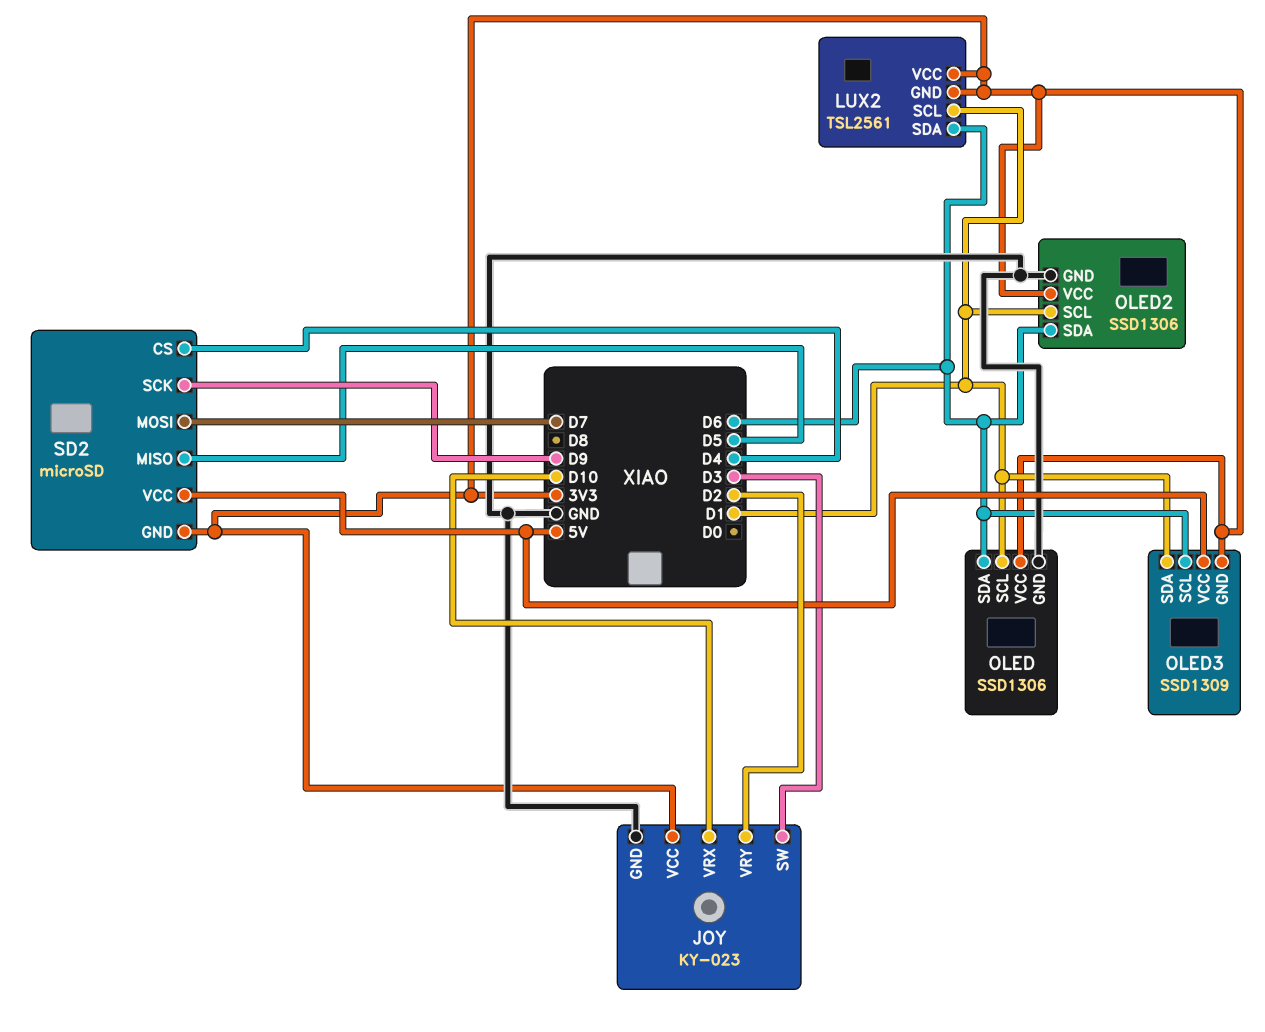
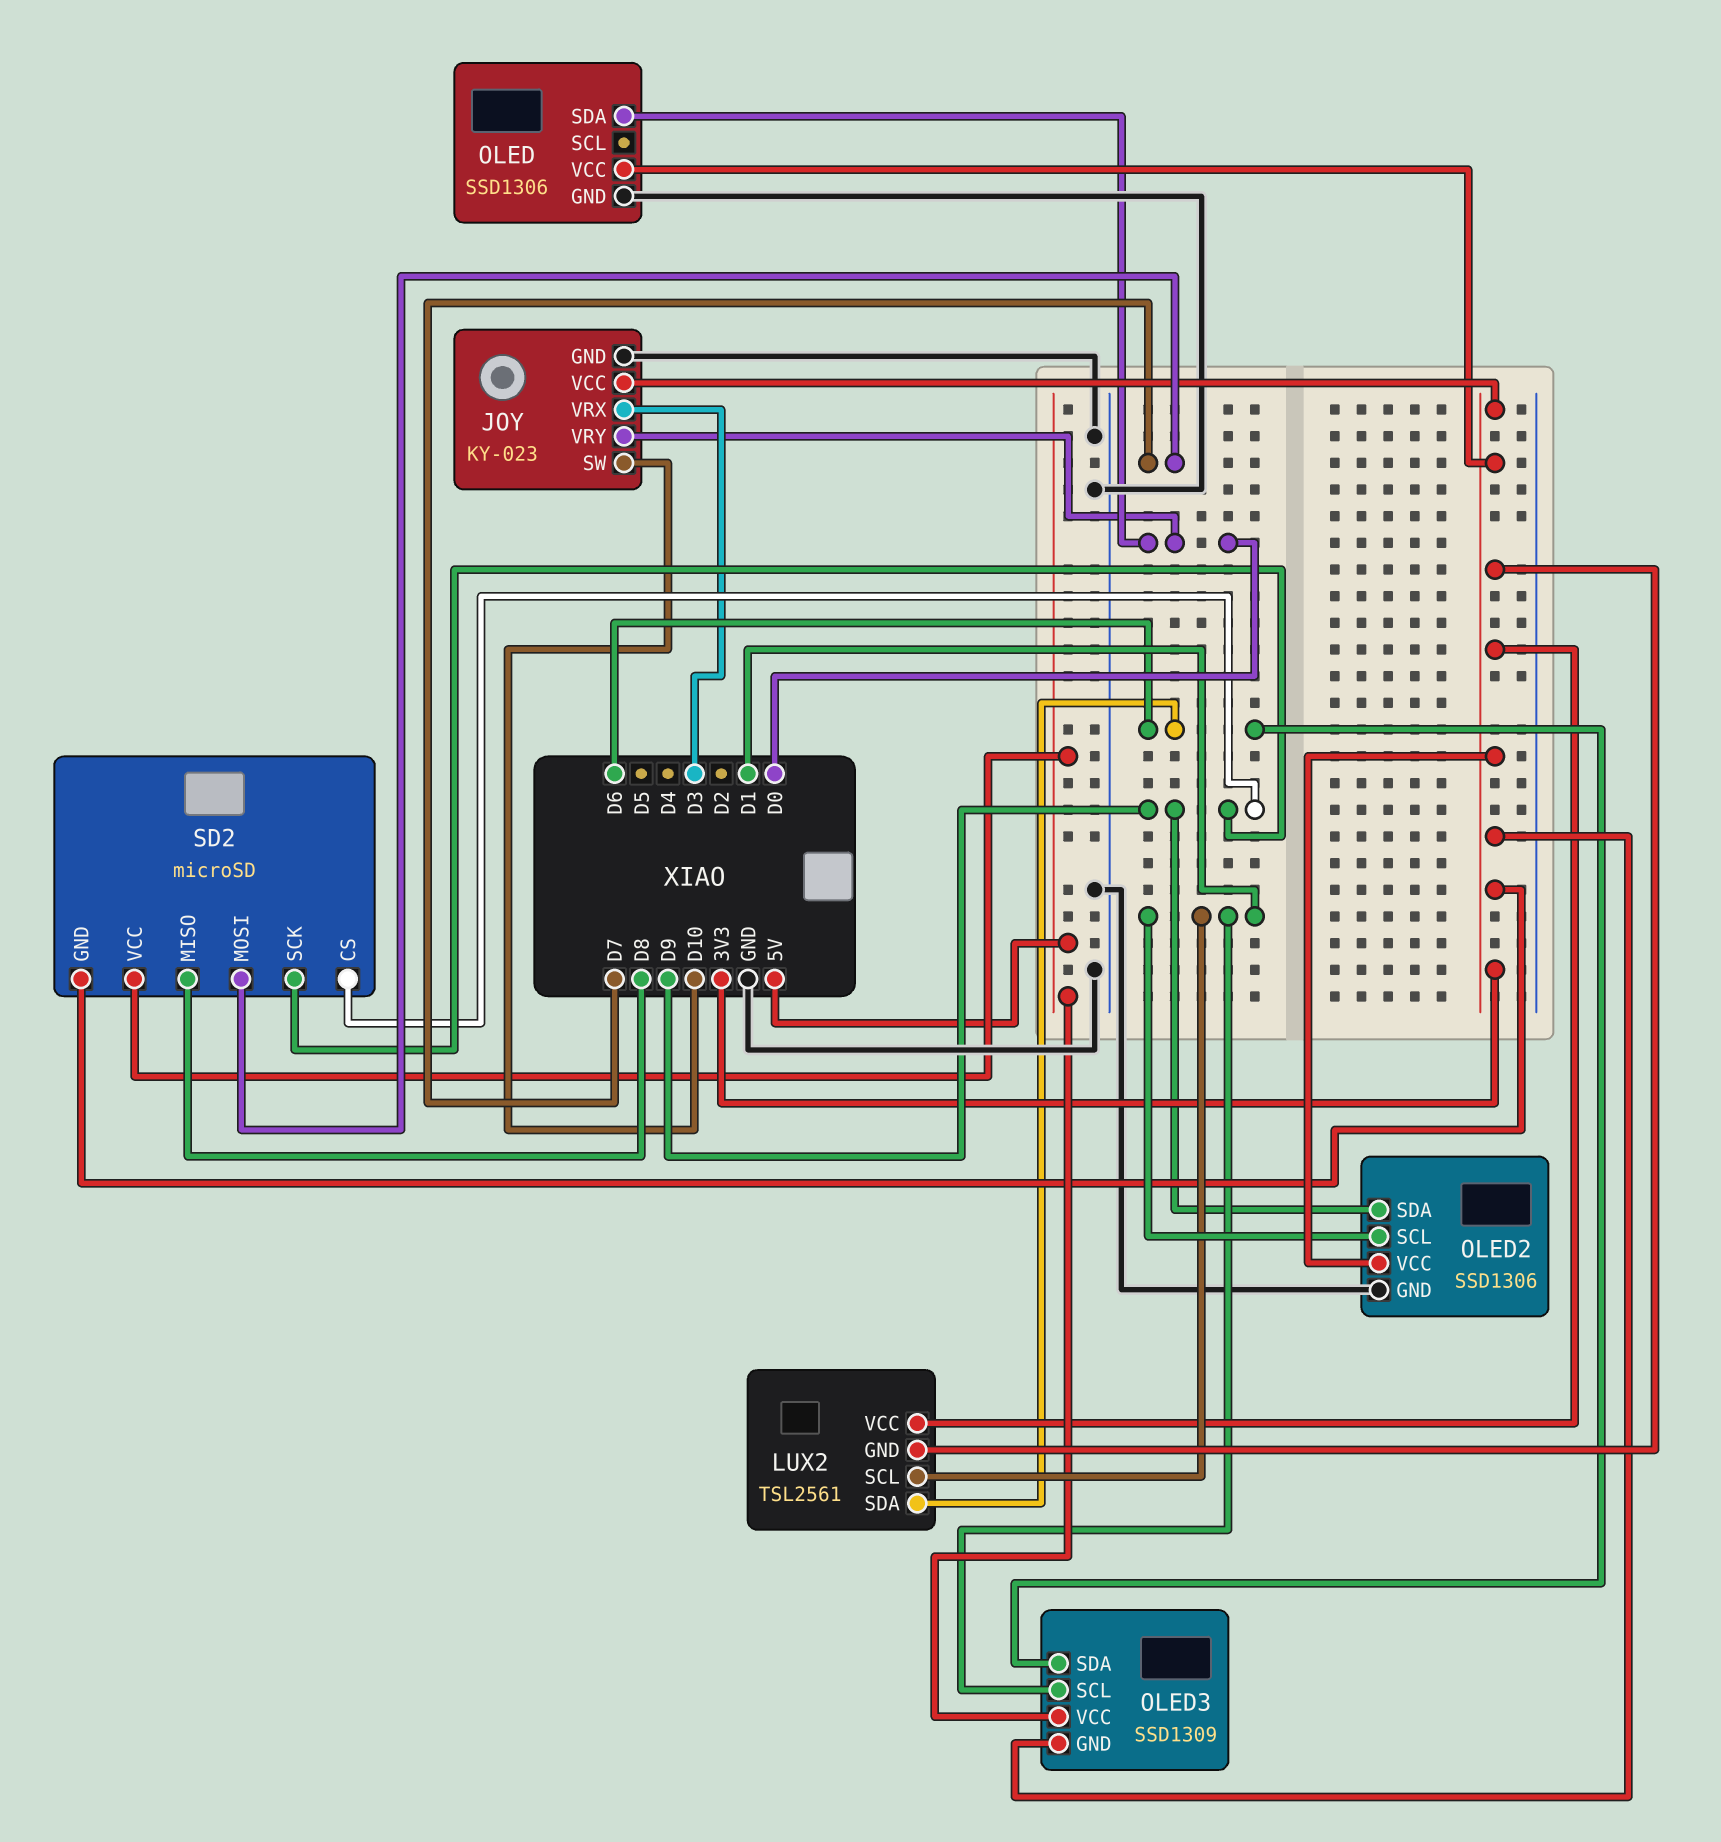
JOY pin SW: D3 -> D10
JOY pin VRX: D10 -> D3
JOY pin VRY: D2 -> D0
OLED pin SCL: D1 -> none
OLED pin SDA: D6 -> D0
OLED2 pin SDA: D6 -> D9
OLED3 pin SCL: D6 -> D1
OLED3 pin SDA: D1 -> D6
SD2 pin CS: D4 -> D9
SD2 pin MISO: D5 -> D8

